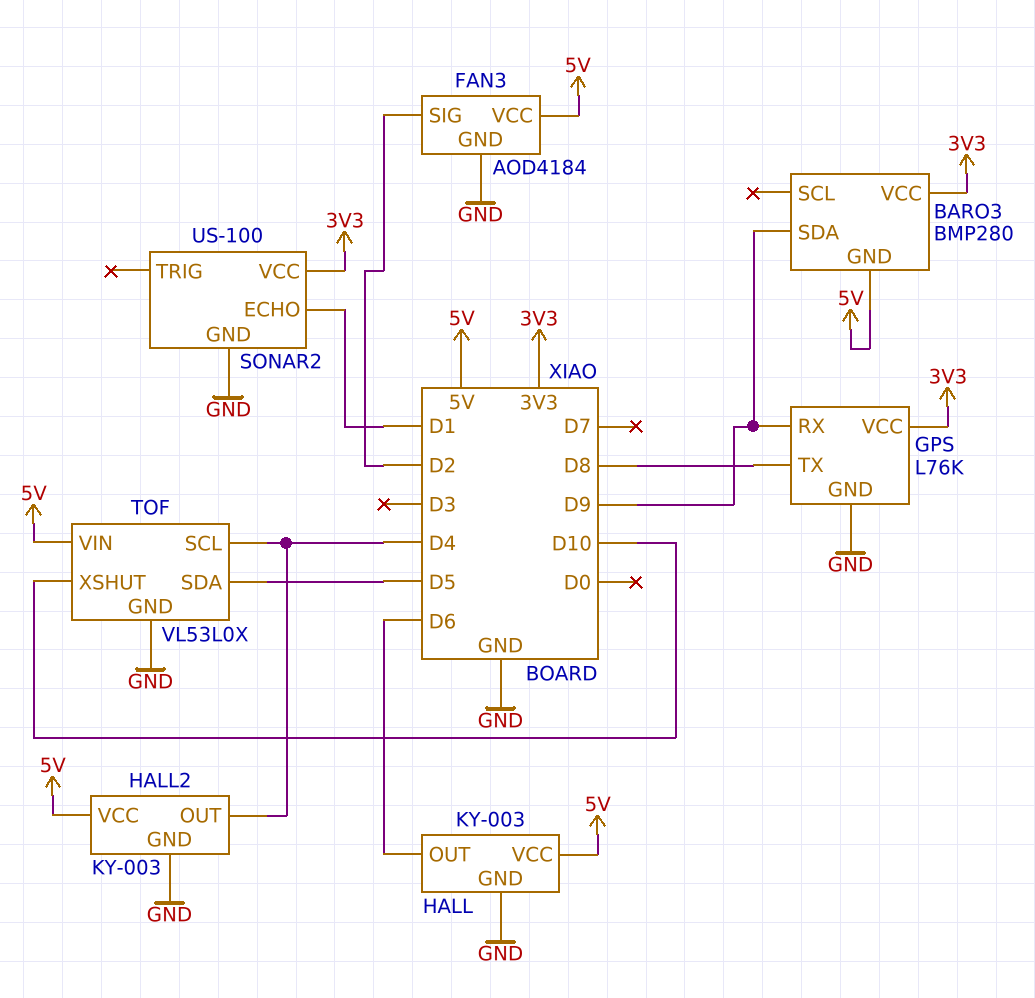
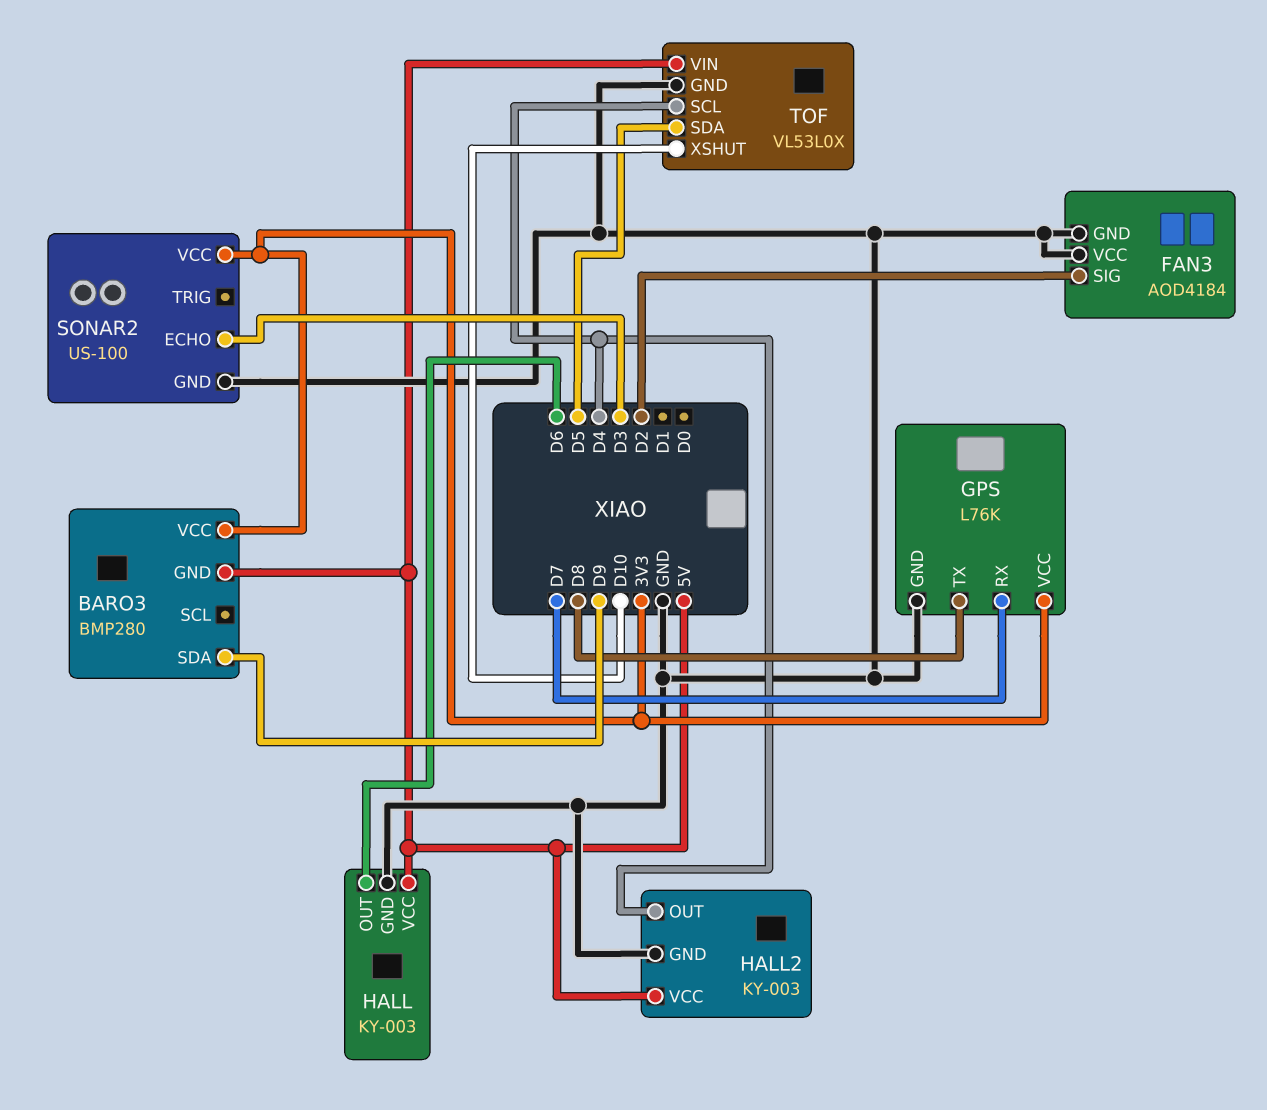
FAN3 pin VCC: 5V -> GND
GPS pin RX: D9 -> D7
SONAR2 pin ECHO: D1 -> D3

